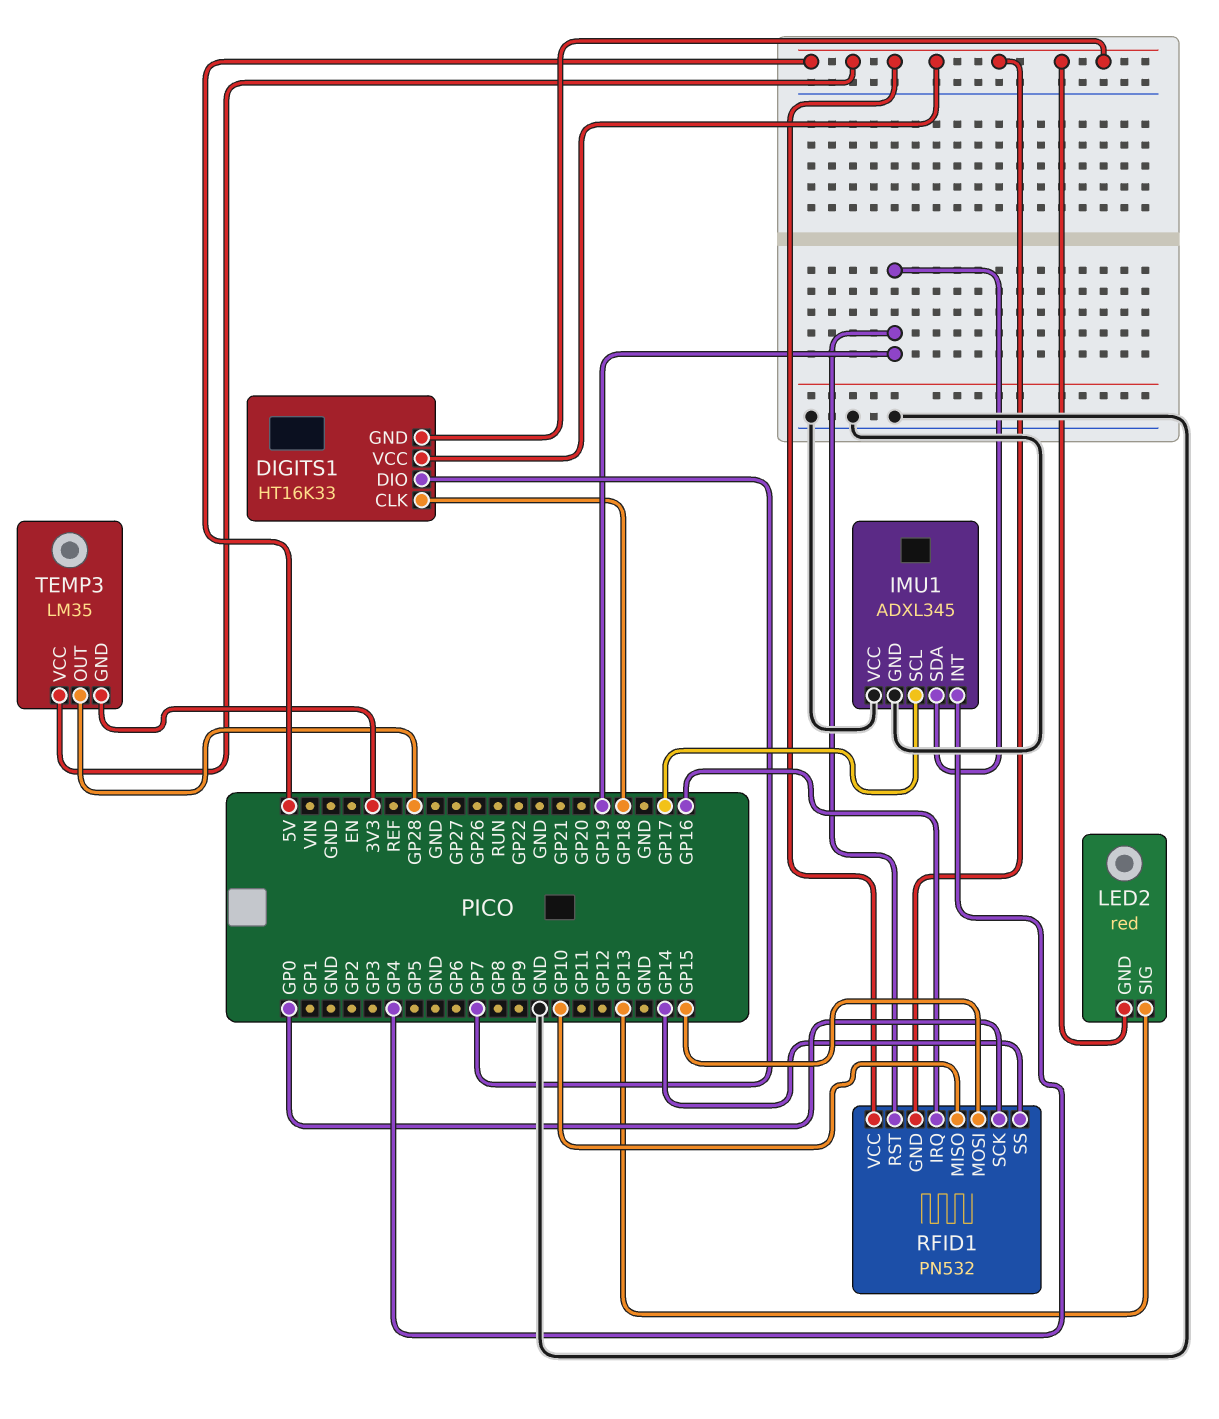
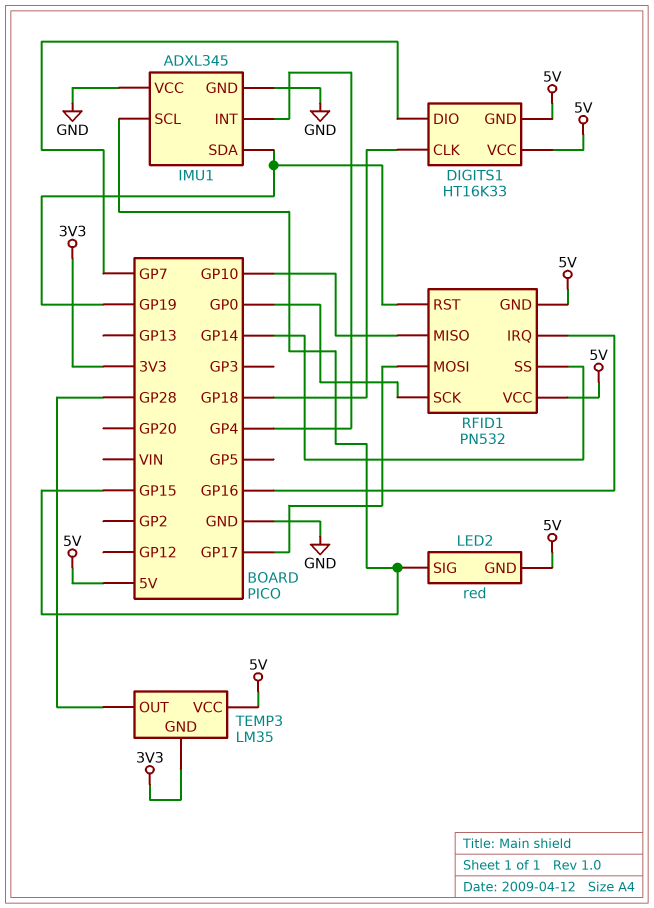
IMU1 pin SCL: GP17 -> GP15
LED2 pin SIG: GP13 -> GP15
RFID1 pin MOSI: GP15 -> GP17

